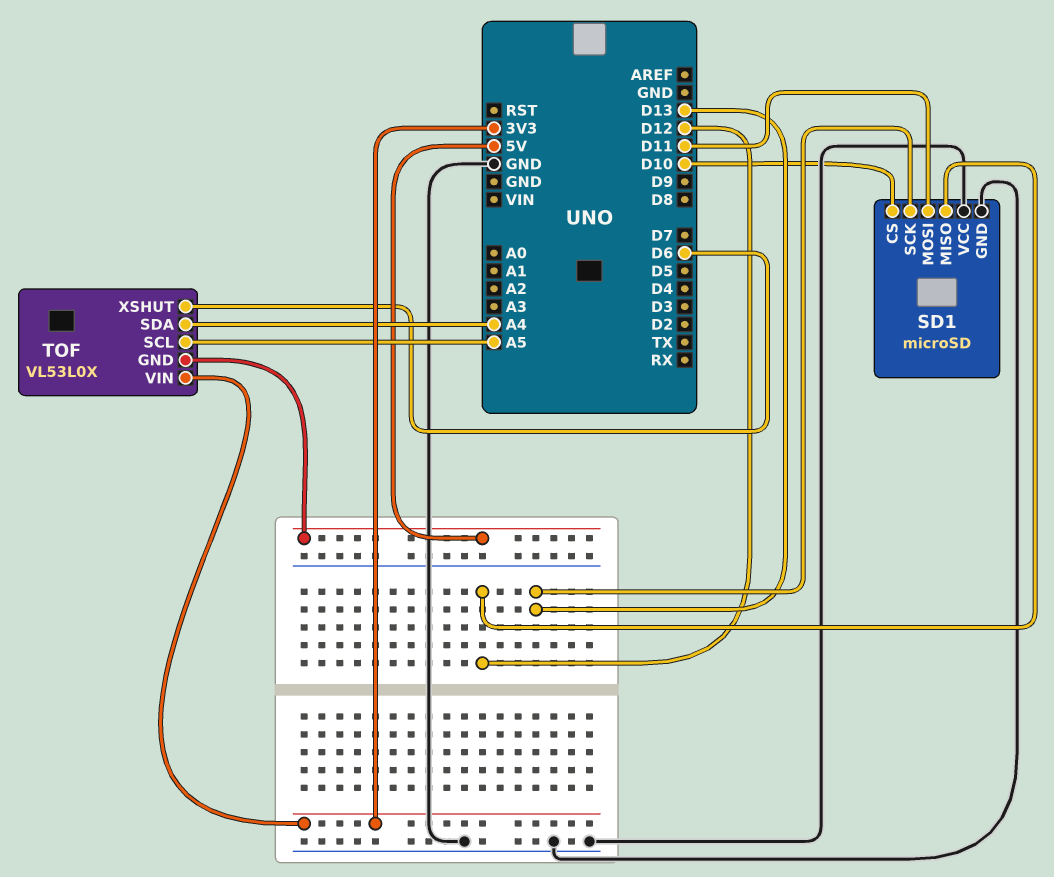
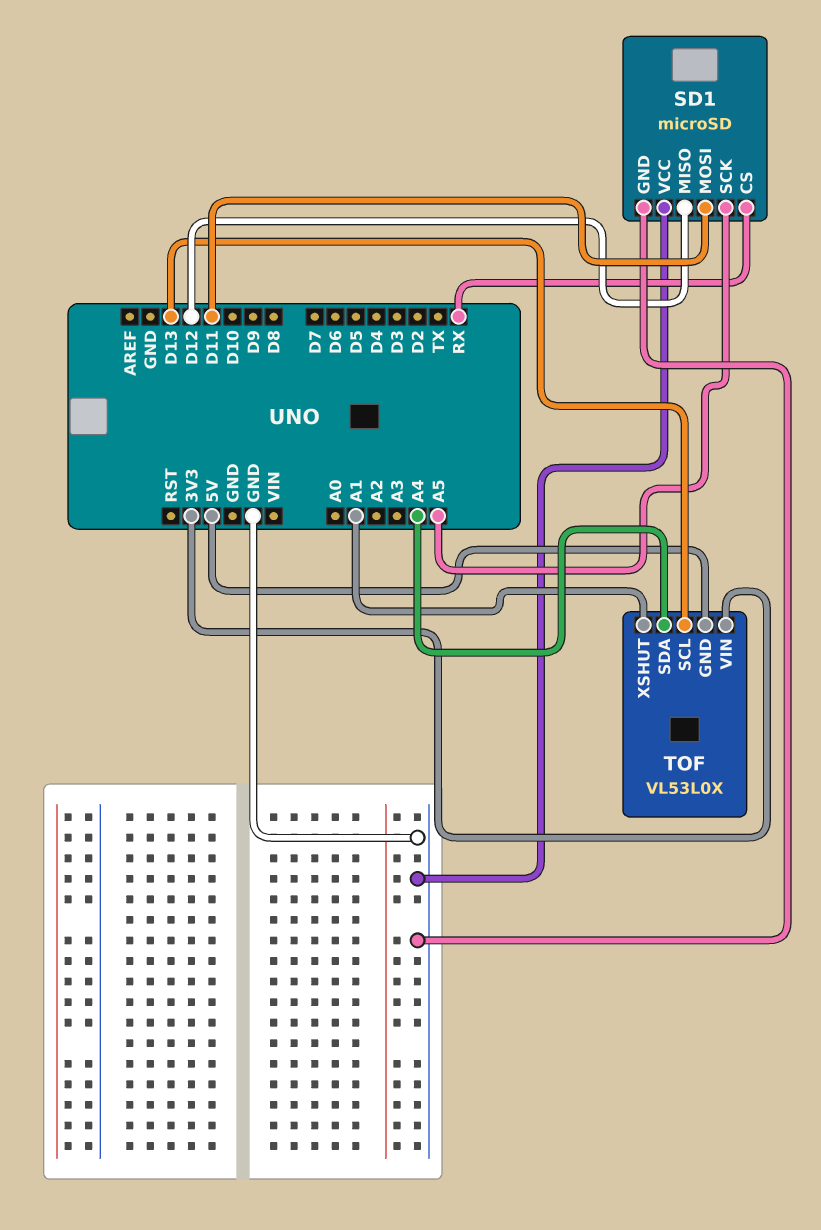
SD1 pin CS: D10 -> RX
SD1 pin SCK: D13 -> A5
TOF pin SCL: A5 -> D13
TOF pin XSHUT: D6 -> A1

